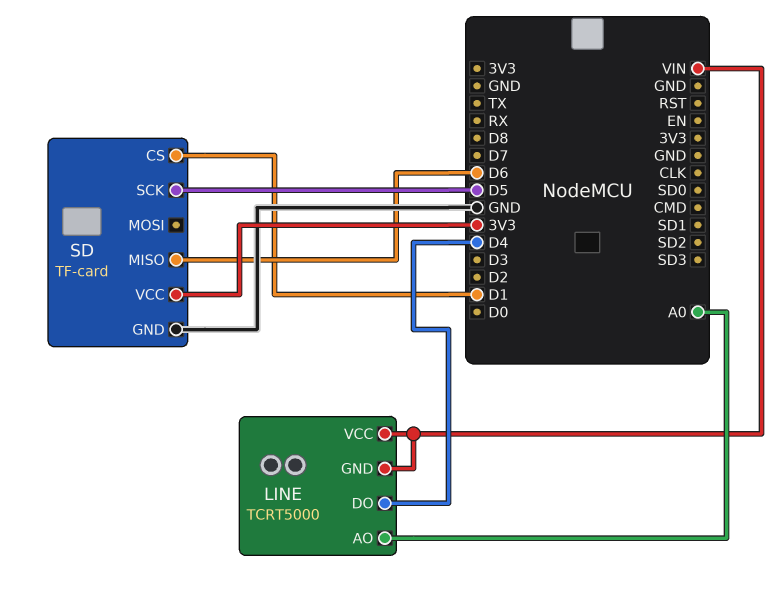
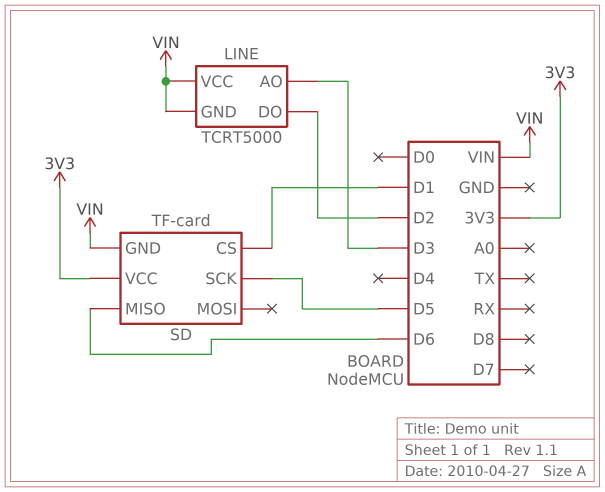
LINE pin AO: A0 -> D3
LINE pin DO: D4 -> D2
SD pin GND: GND -> VIN

